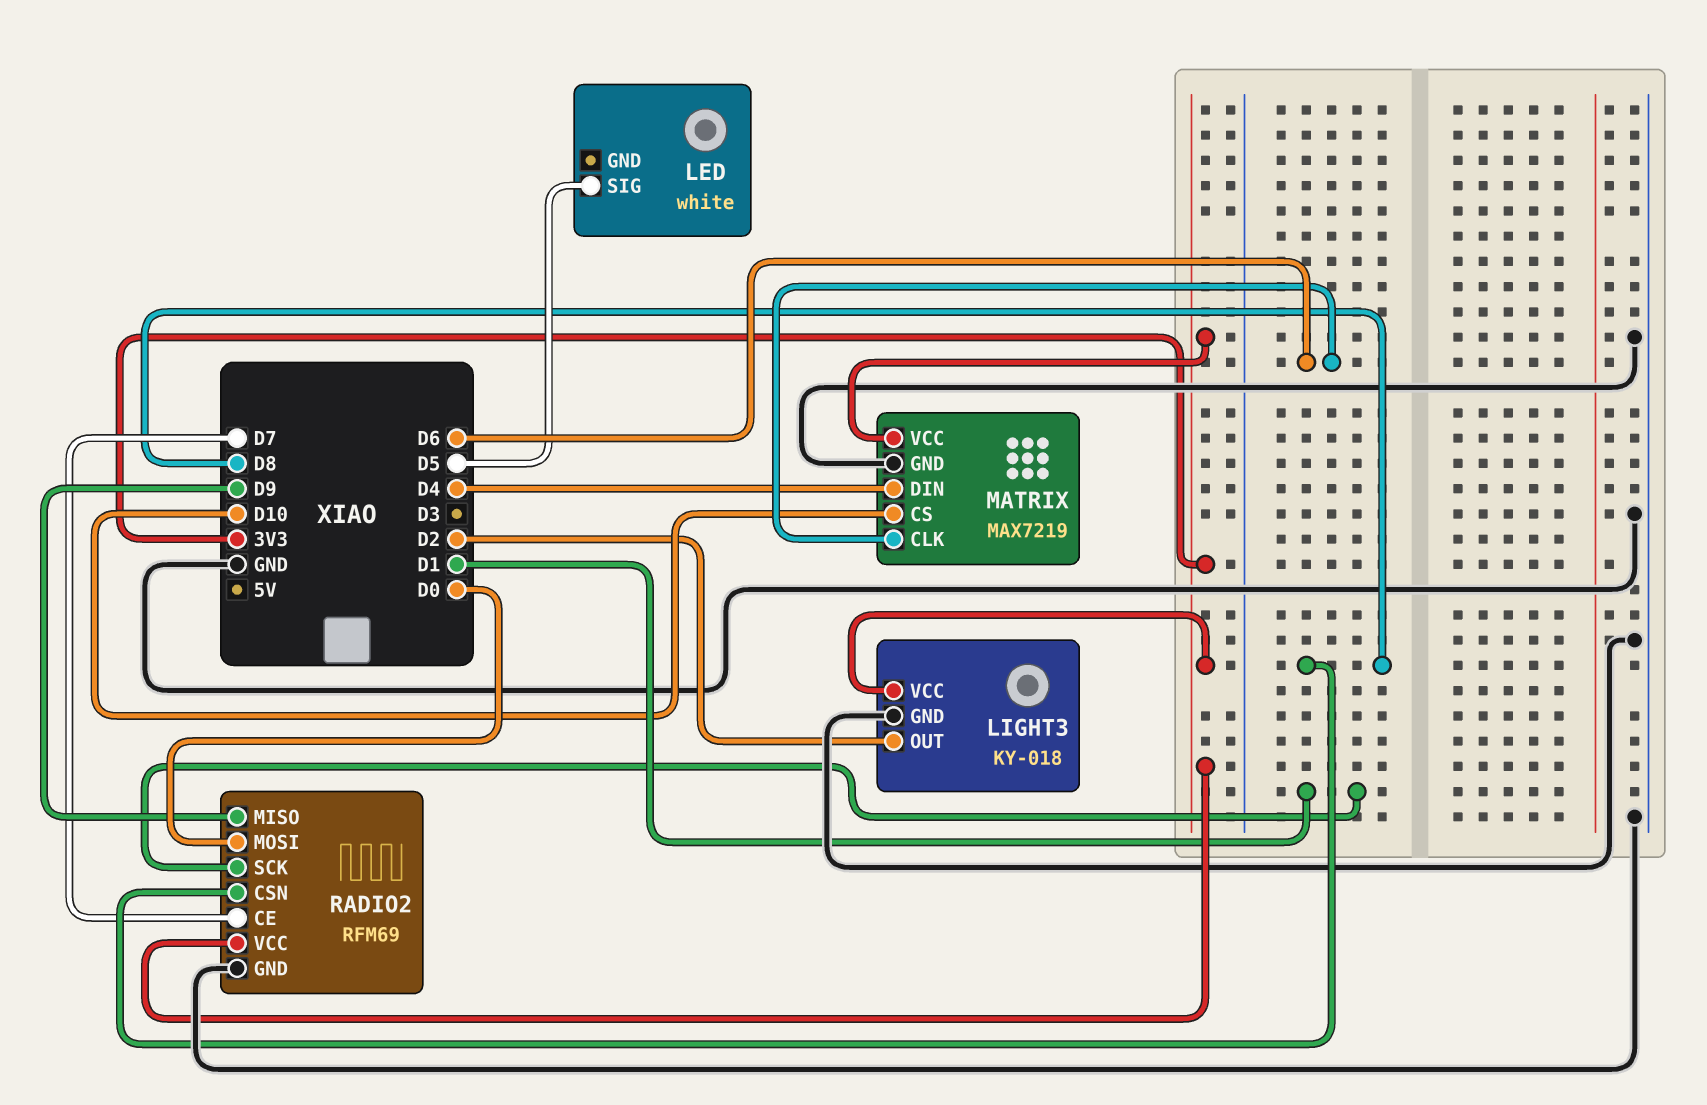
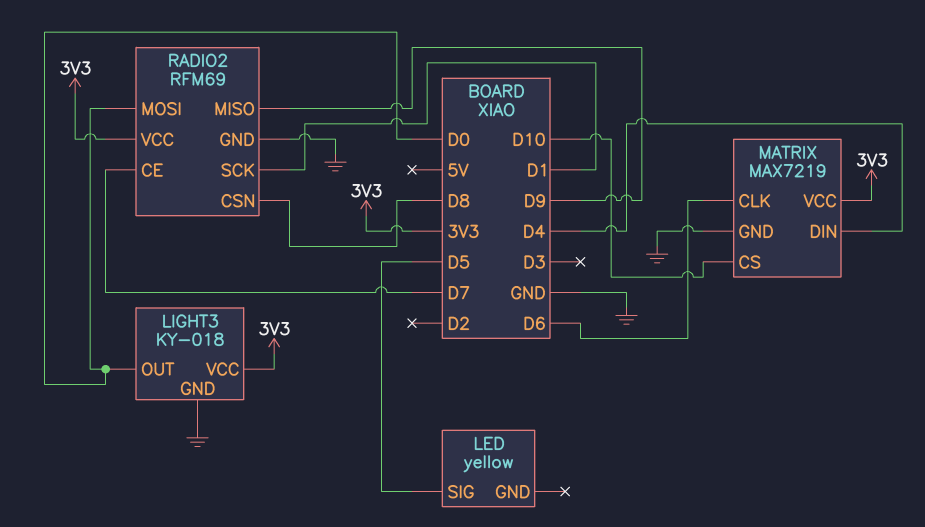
LED: white -> yellow
LIGHT3 pin OUT: D2 -> D0

